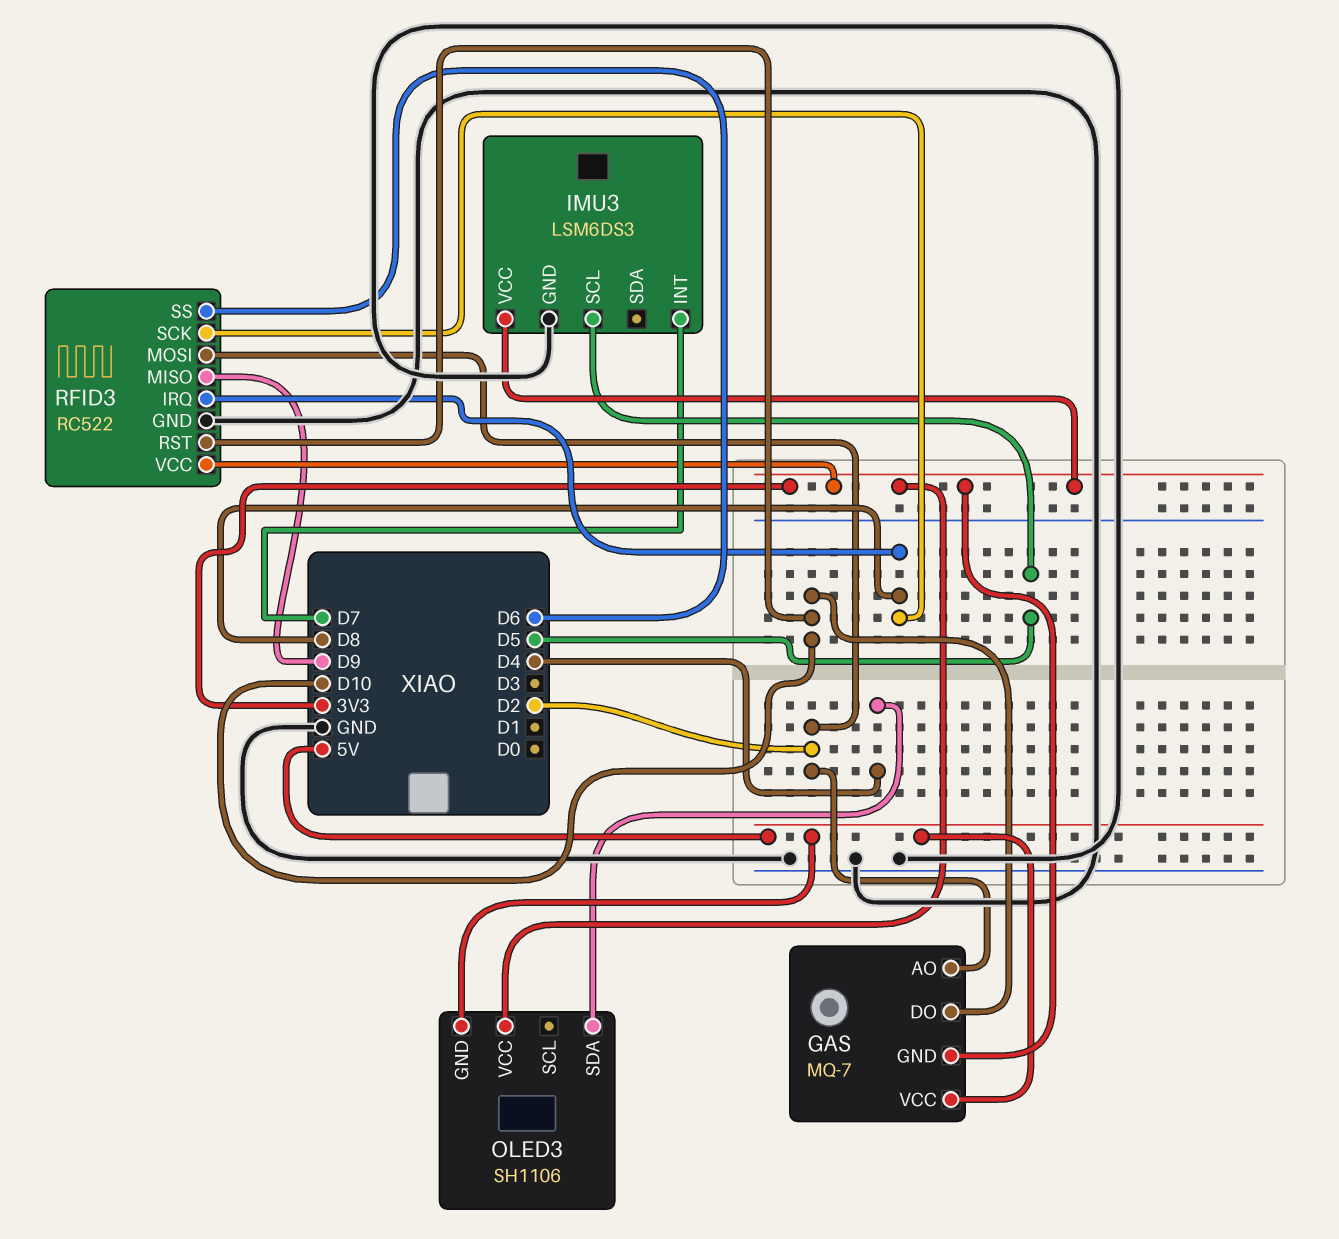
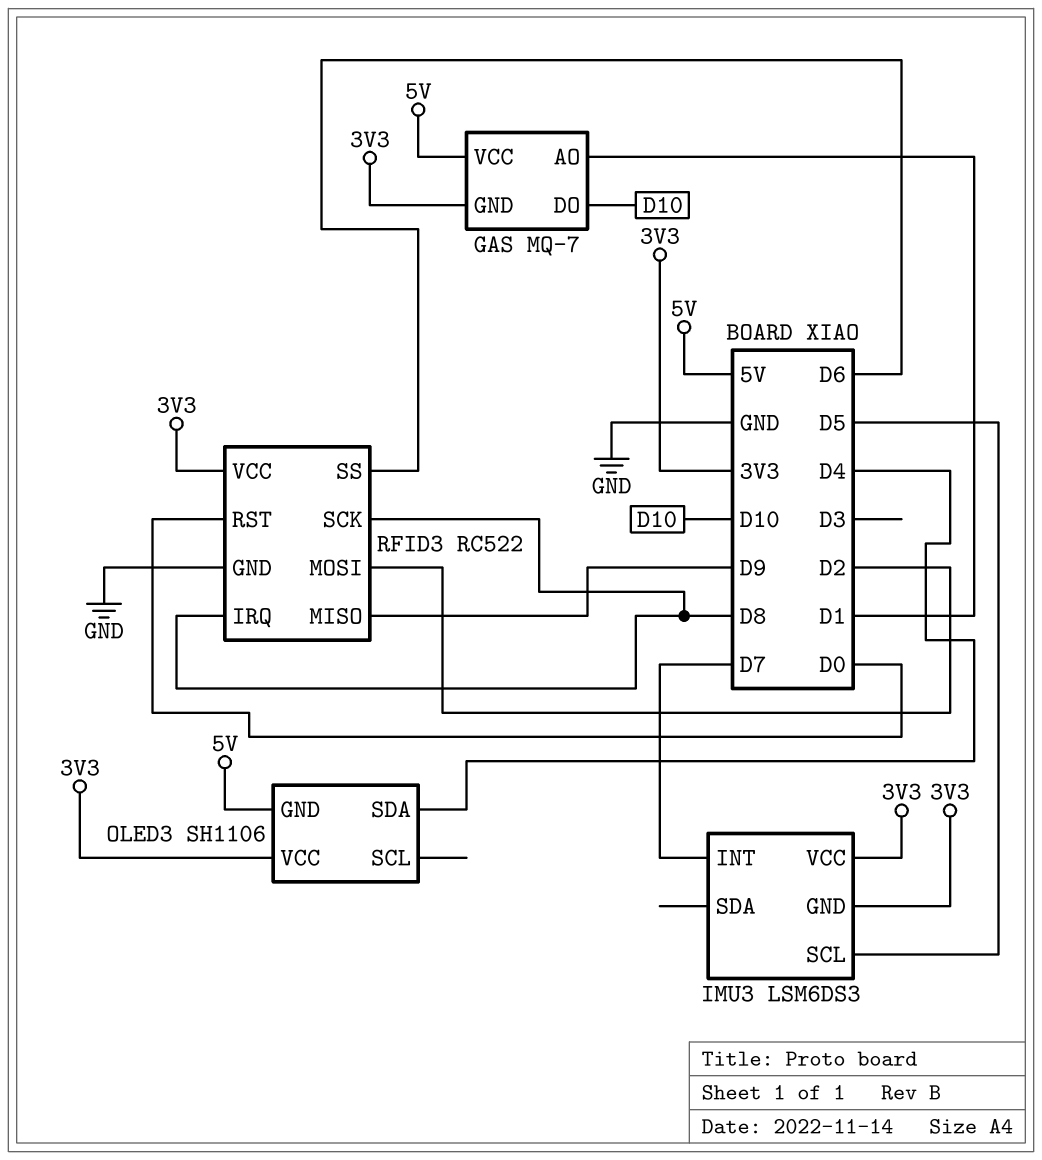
GAS pin AO: D2 -> D1
IMU3 pin GND: GND -> 3V3
RFID3 pin RST: D10 -> D0

